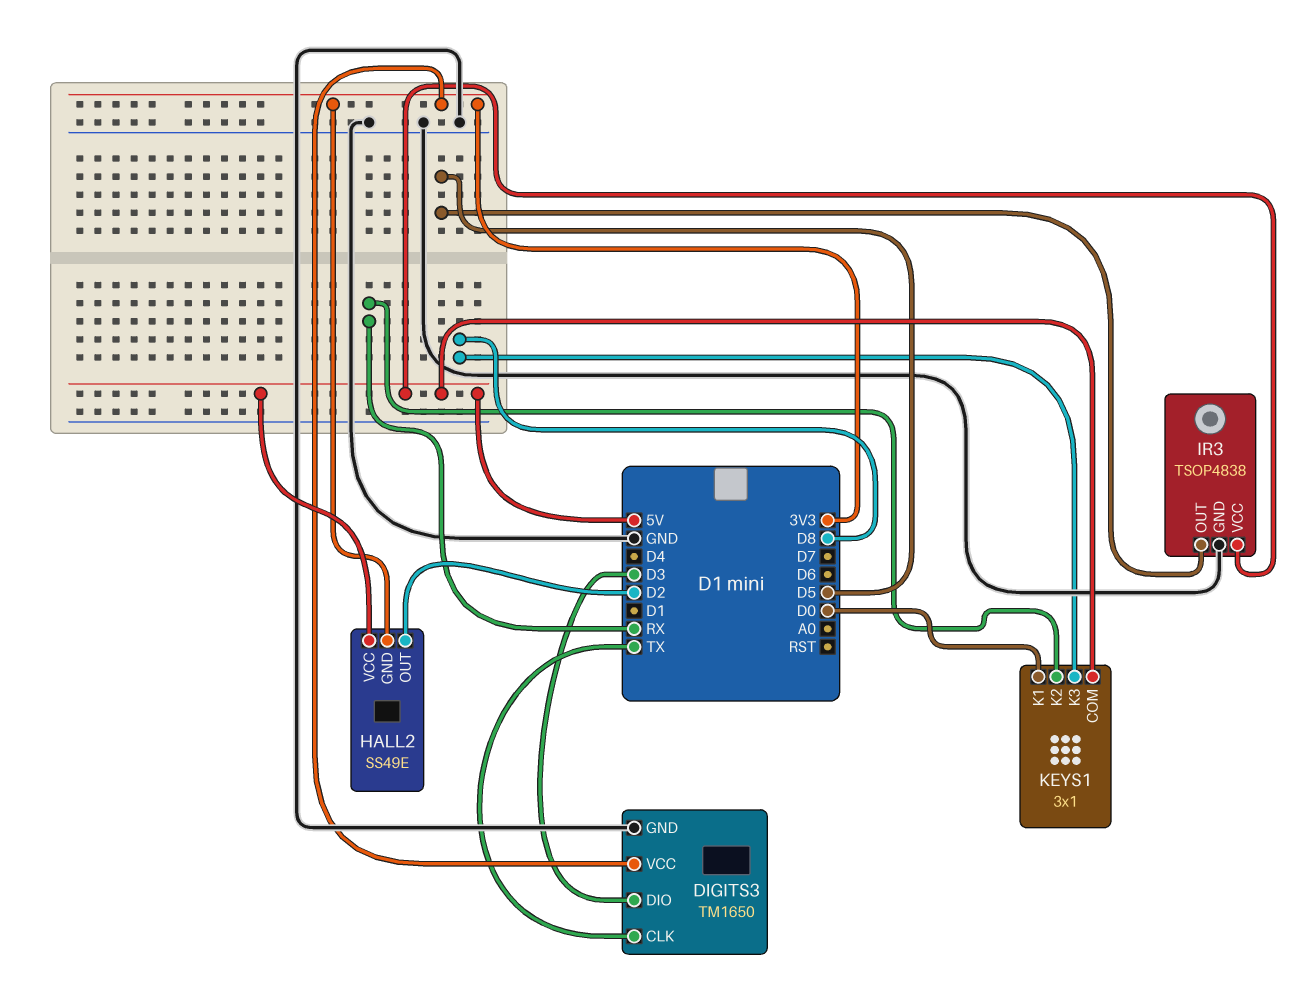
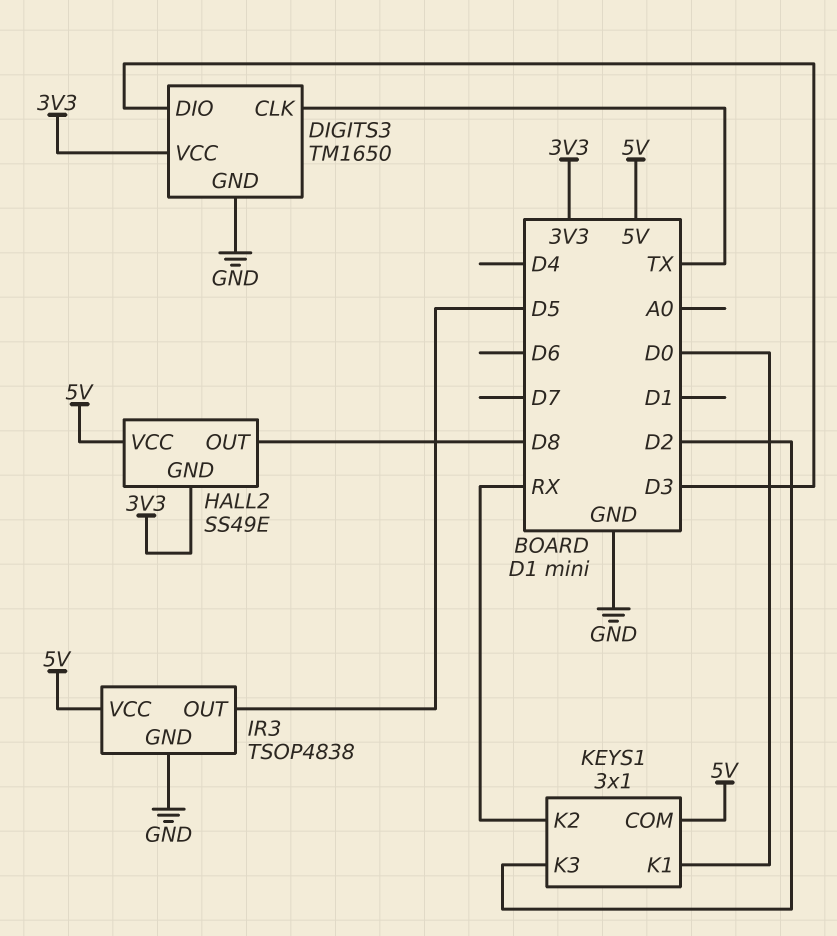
HALL2 pin OUT: D2 -> D8
KEYS1 pin K3: D8 -> D2

